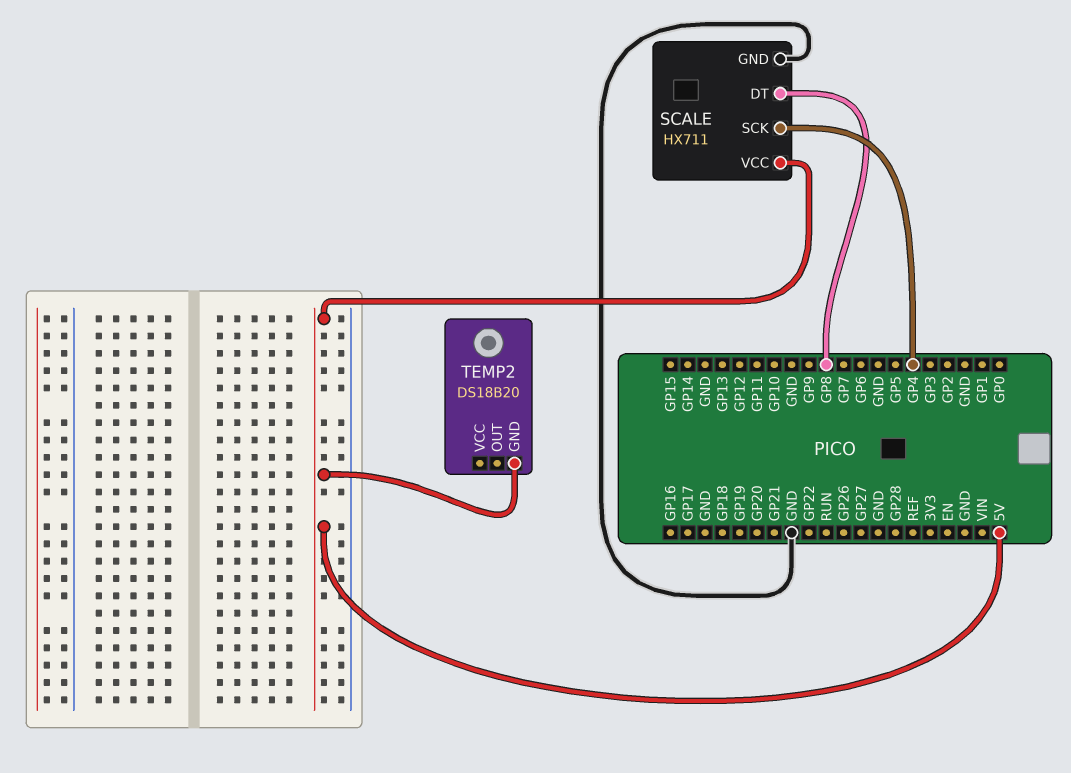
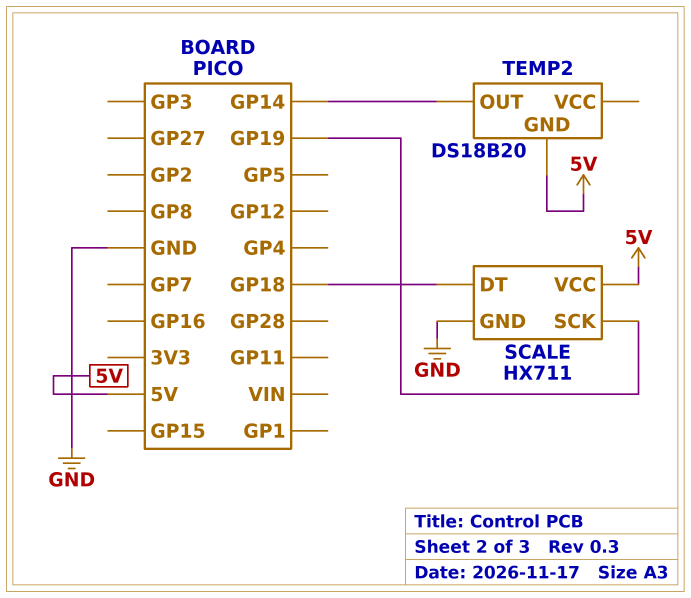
SCALE pin DT: GP8 -> GP18
SCALE pin SCK: GP4 -> GP19
TEMP2 pin OUT: none -> GP14

